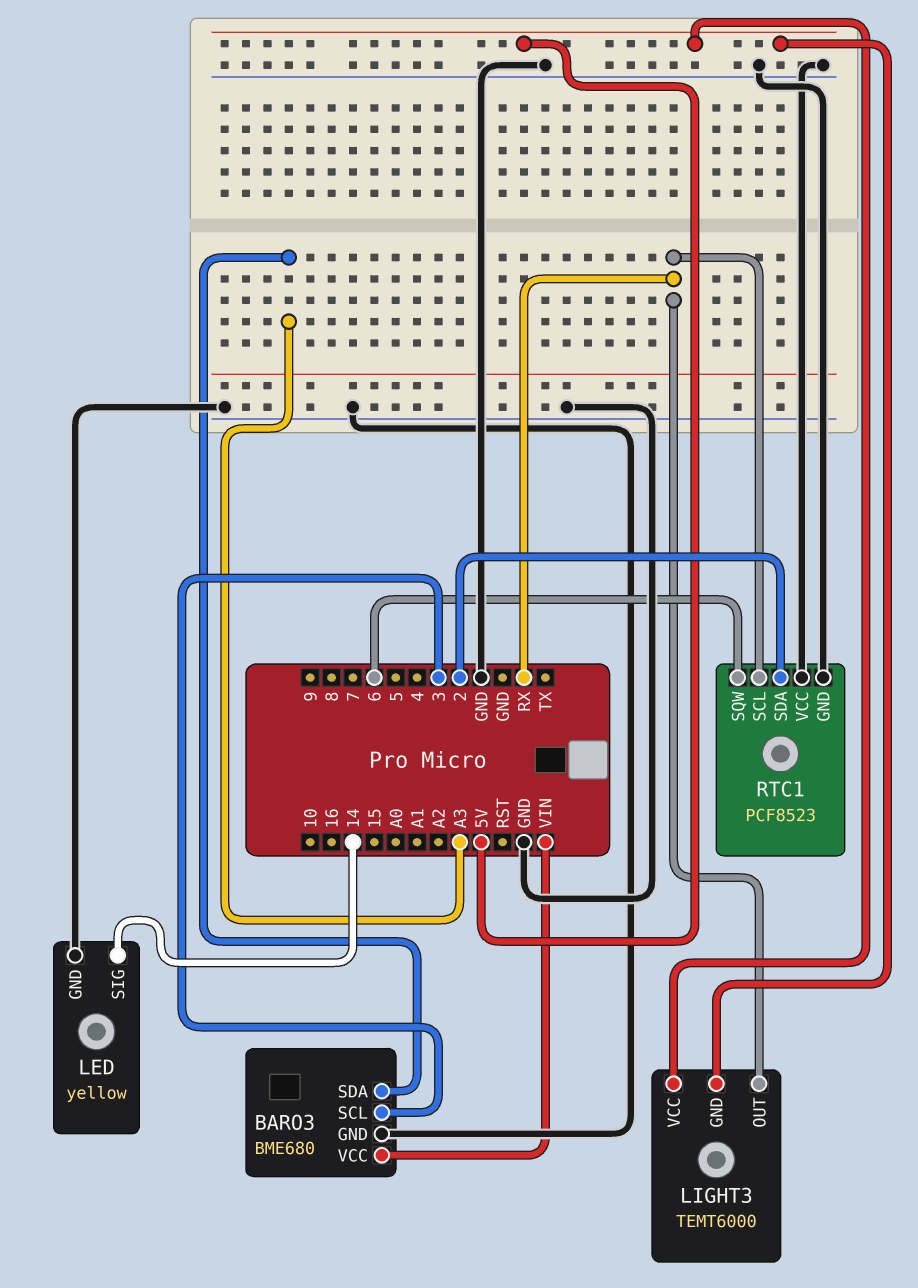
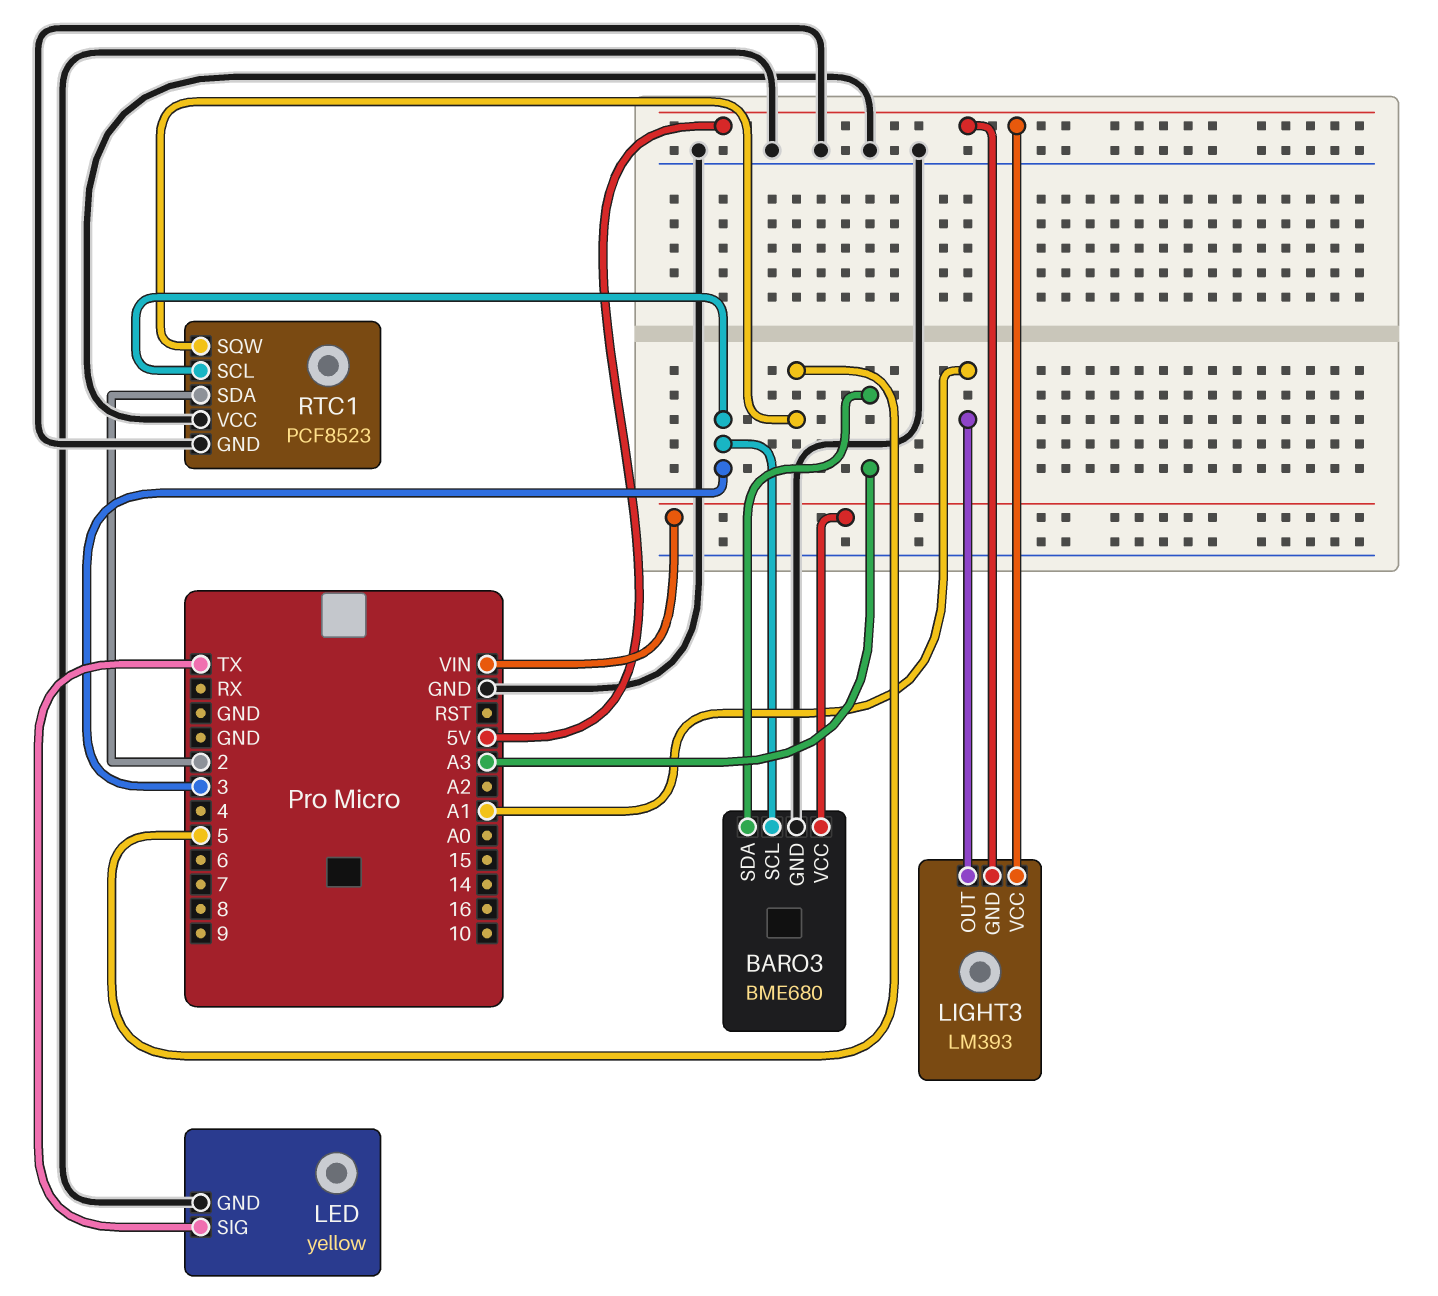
LED pin SIG: 14 -> TX
LIGHT3: TEMT6000 -> LM393
LIGHT3 pin OUT: RX -> A1
RTC1 pin SCL: RX -> 3
RTC1 pin SQW: 6 -> 5

